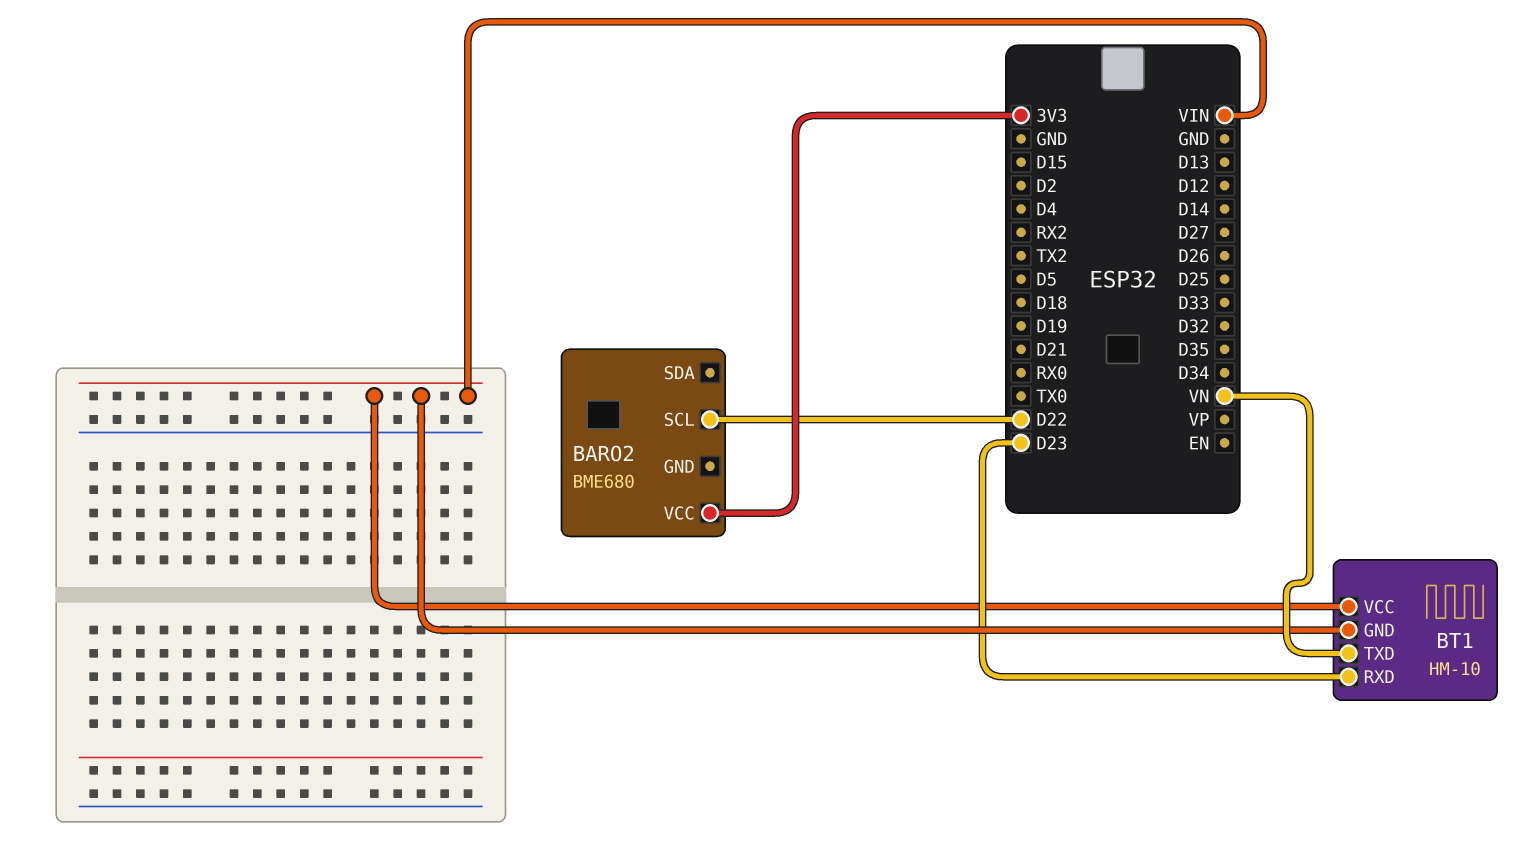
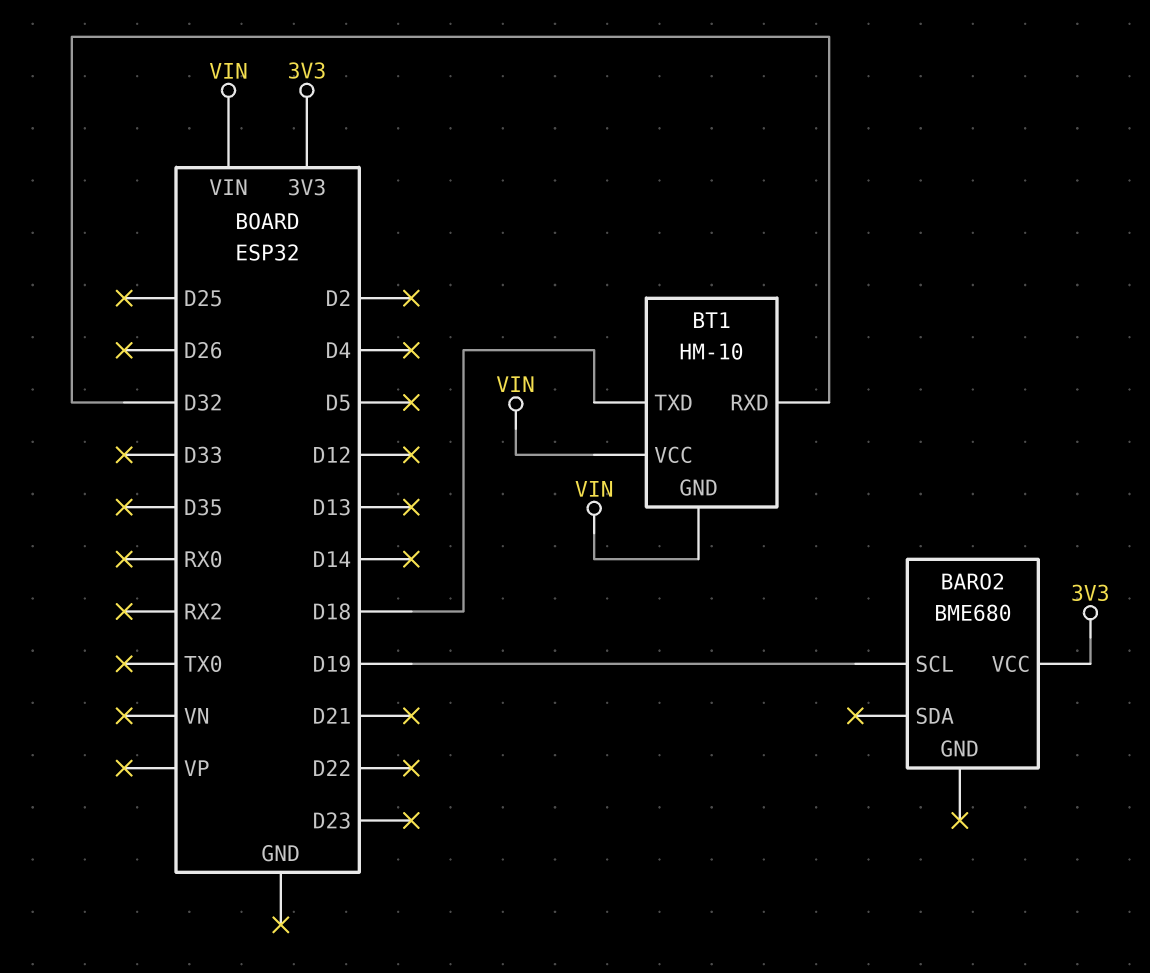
BARO2 pin SCL: D22 -> D19
BT1 pin RXD: D23 -> D32
BT1 pin TXD: VN -> D18

